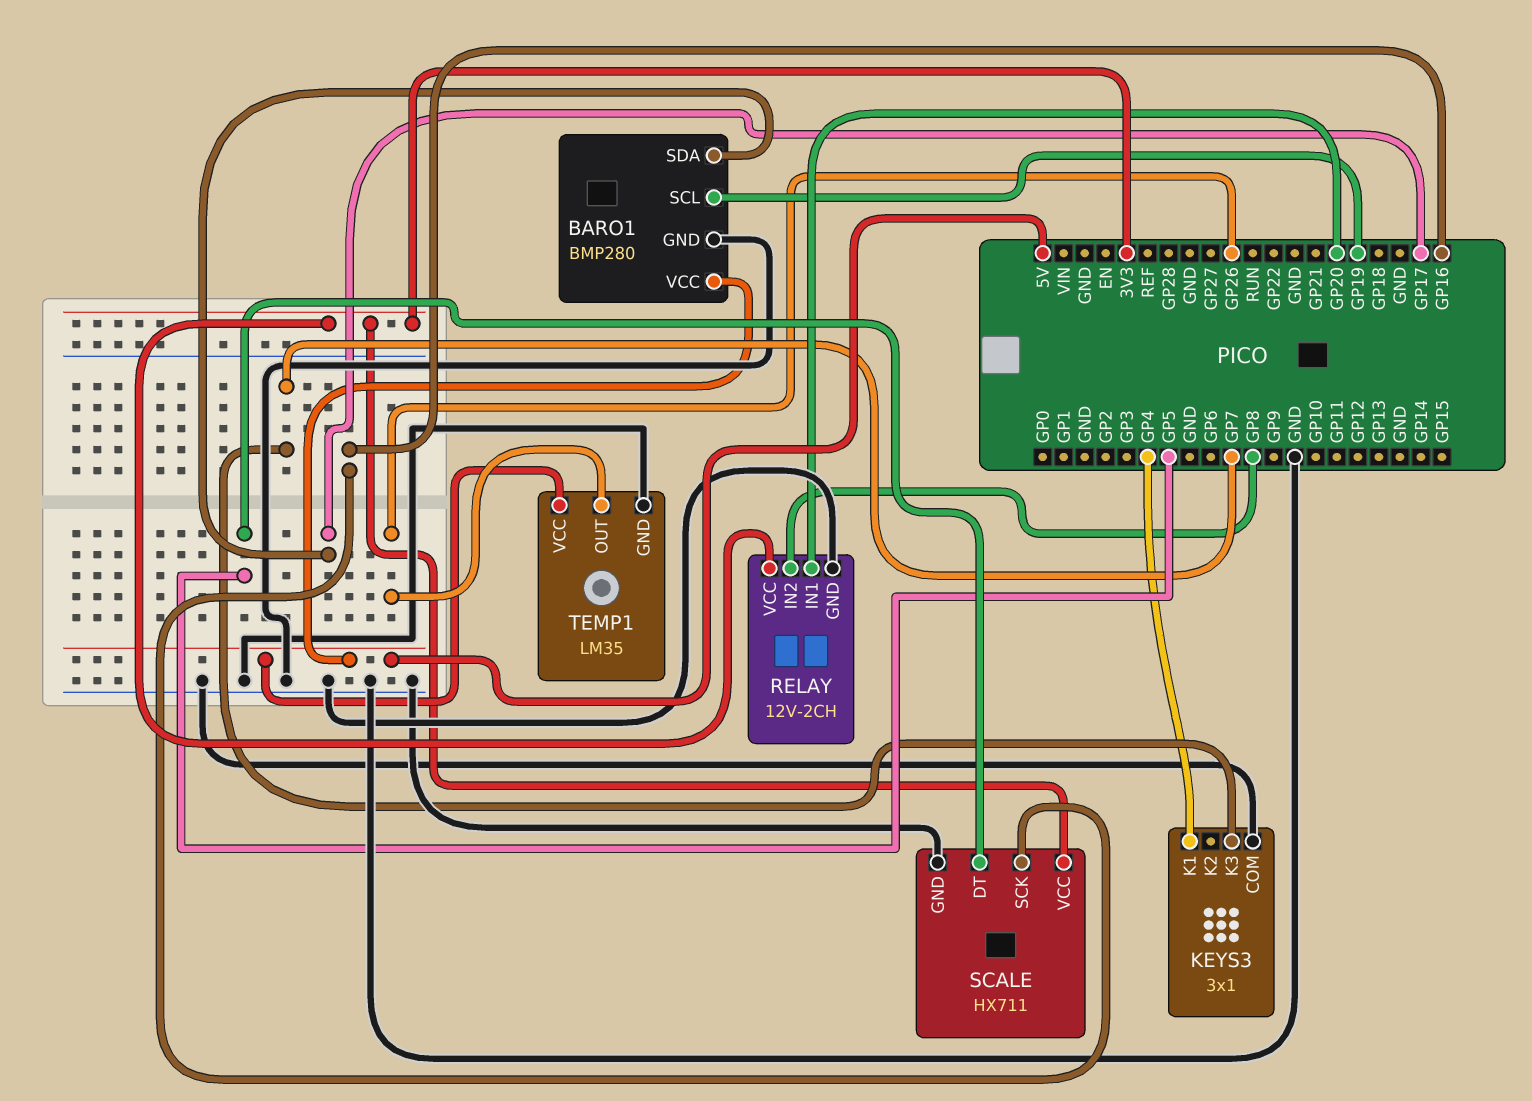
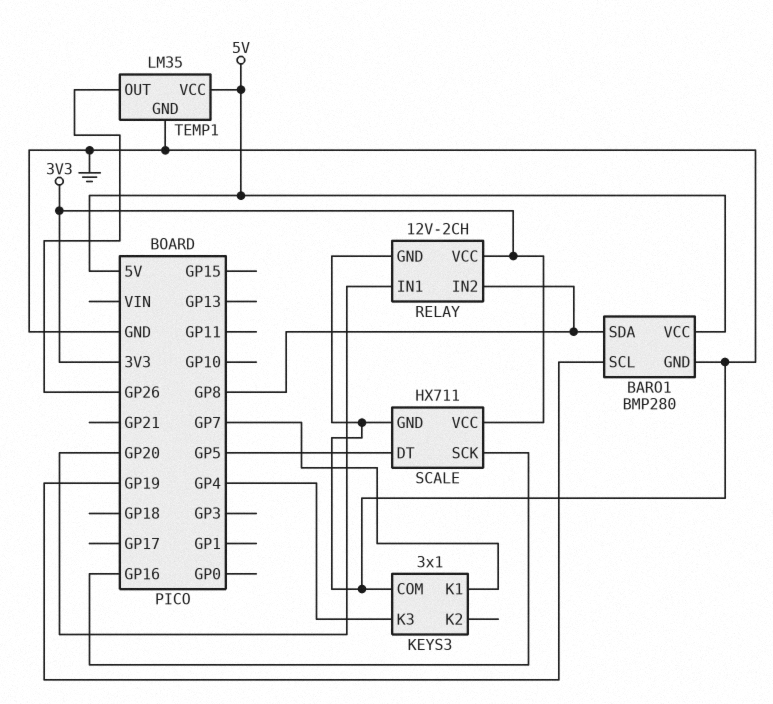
BARO1 pin SDA: GP17 -> GP8
KEYS3 pin K1: GP4 -> GP7
KEYS3 pin K3: GP7 -> GP4

